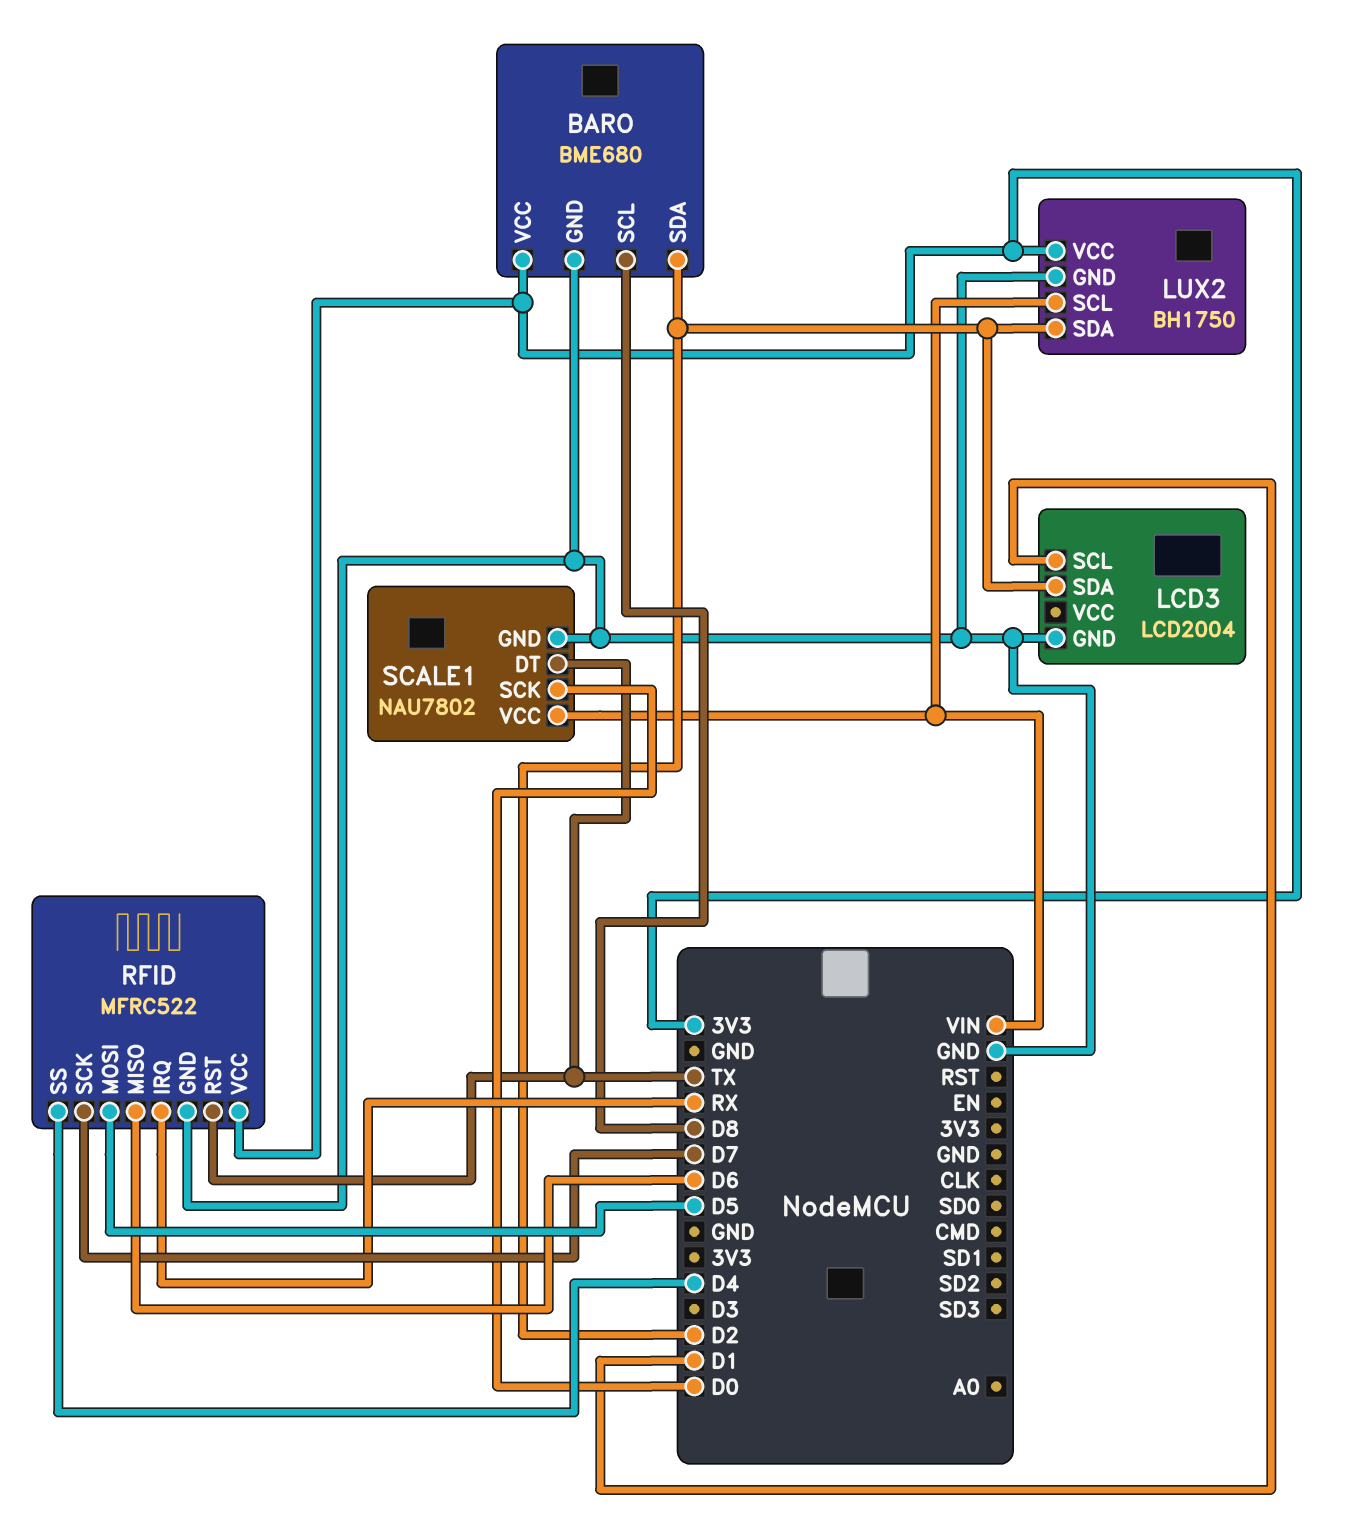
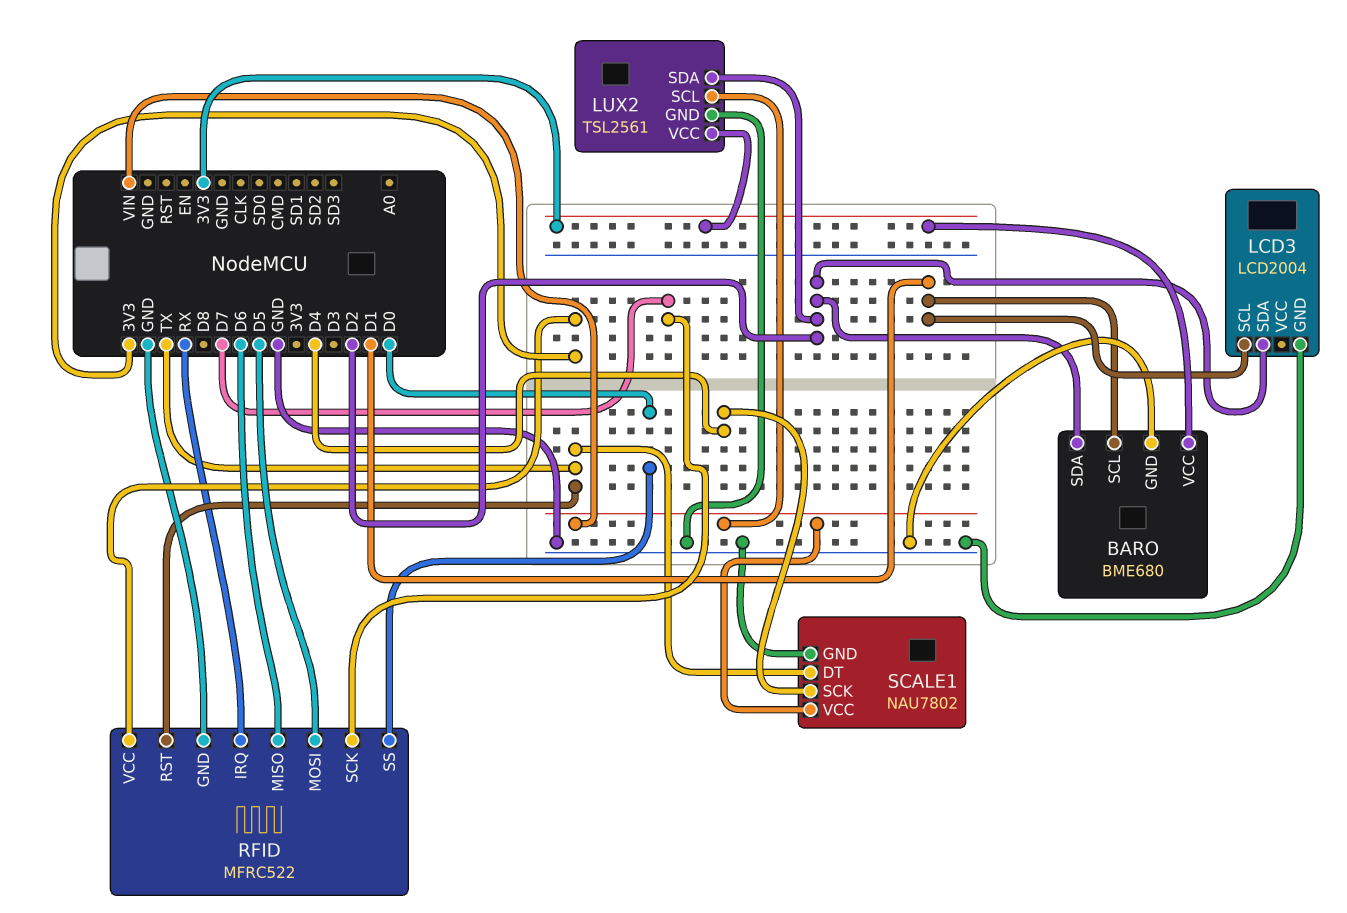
BARO pin SCL: D8 -> D1
LUX2: BH1750 -> TSL2561
RFID pin SS: D4 -> D0
SCALE1 pin SCK: D0 -> D4

